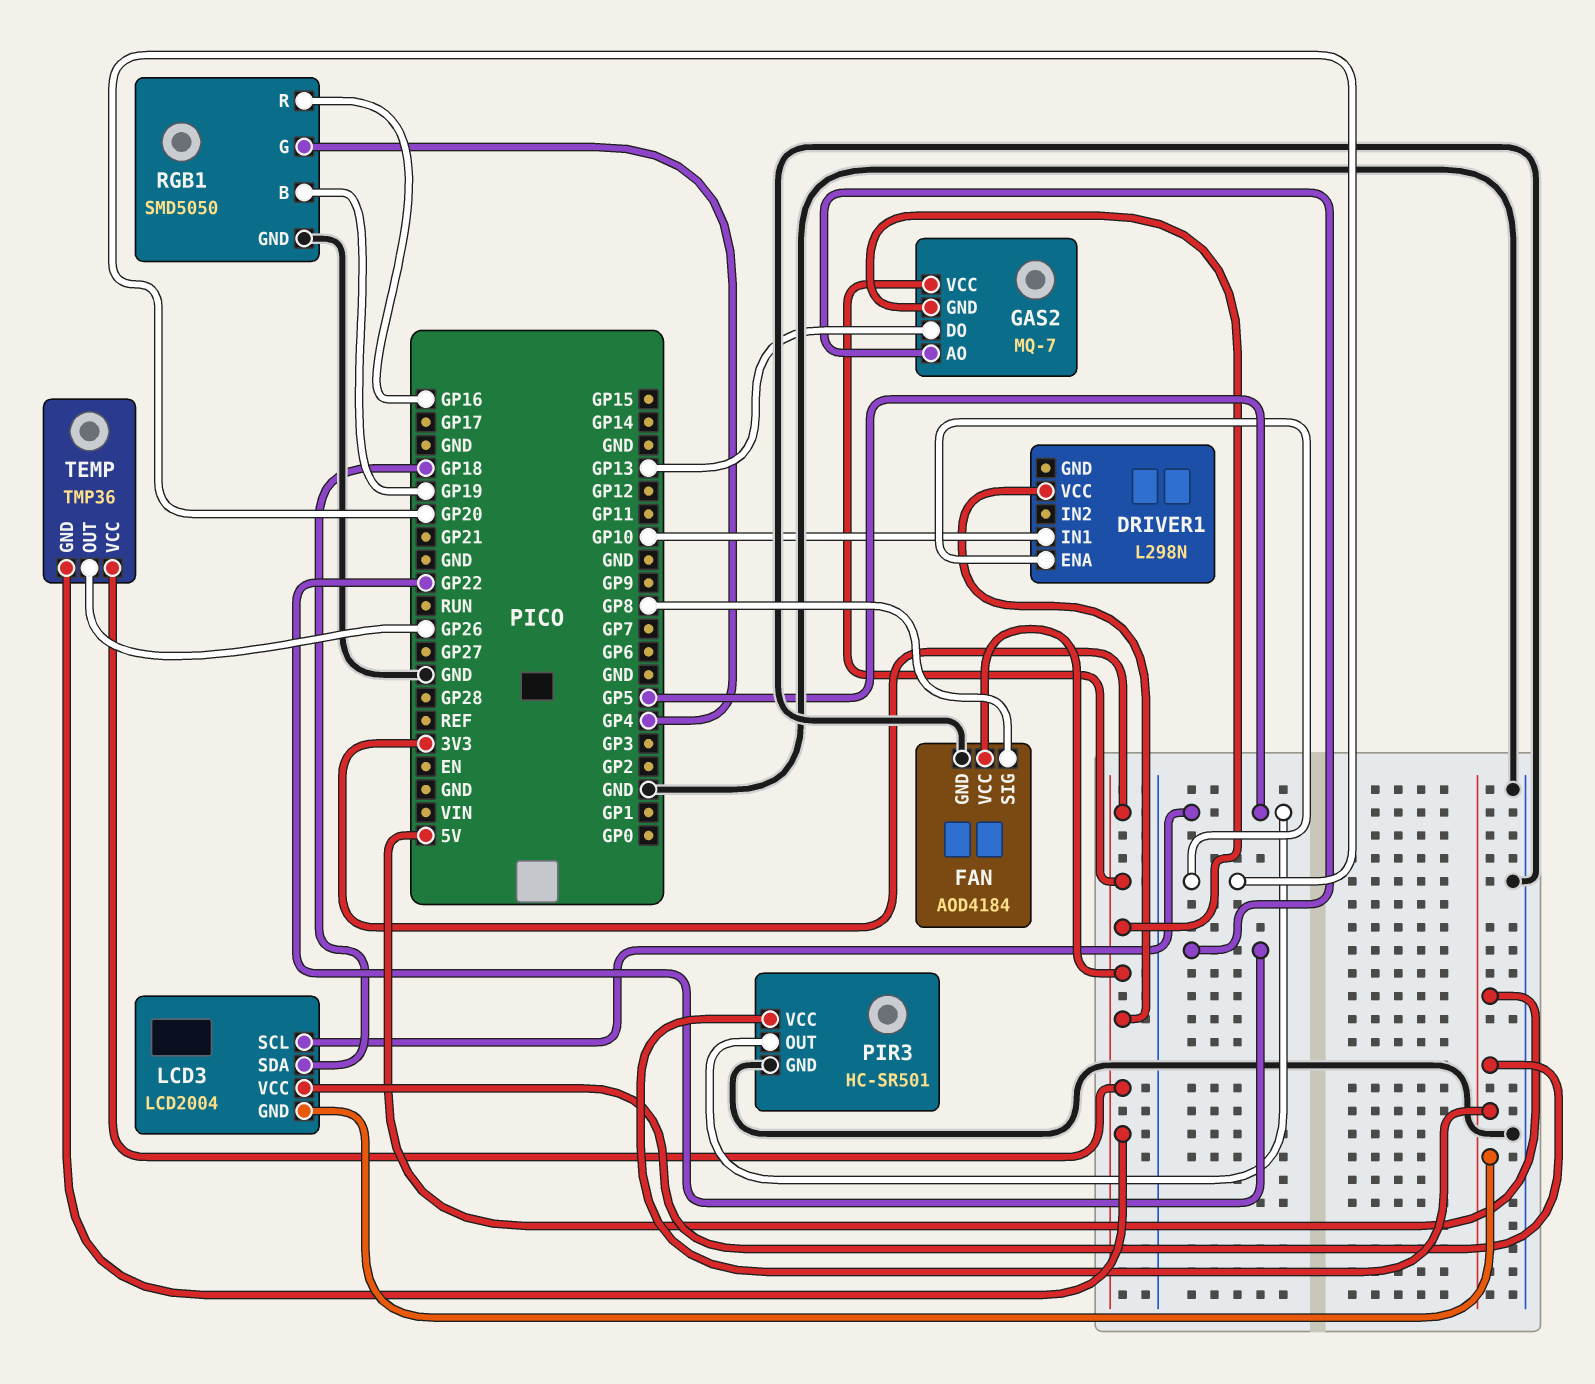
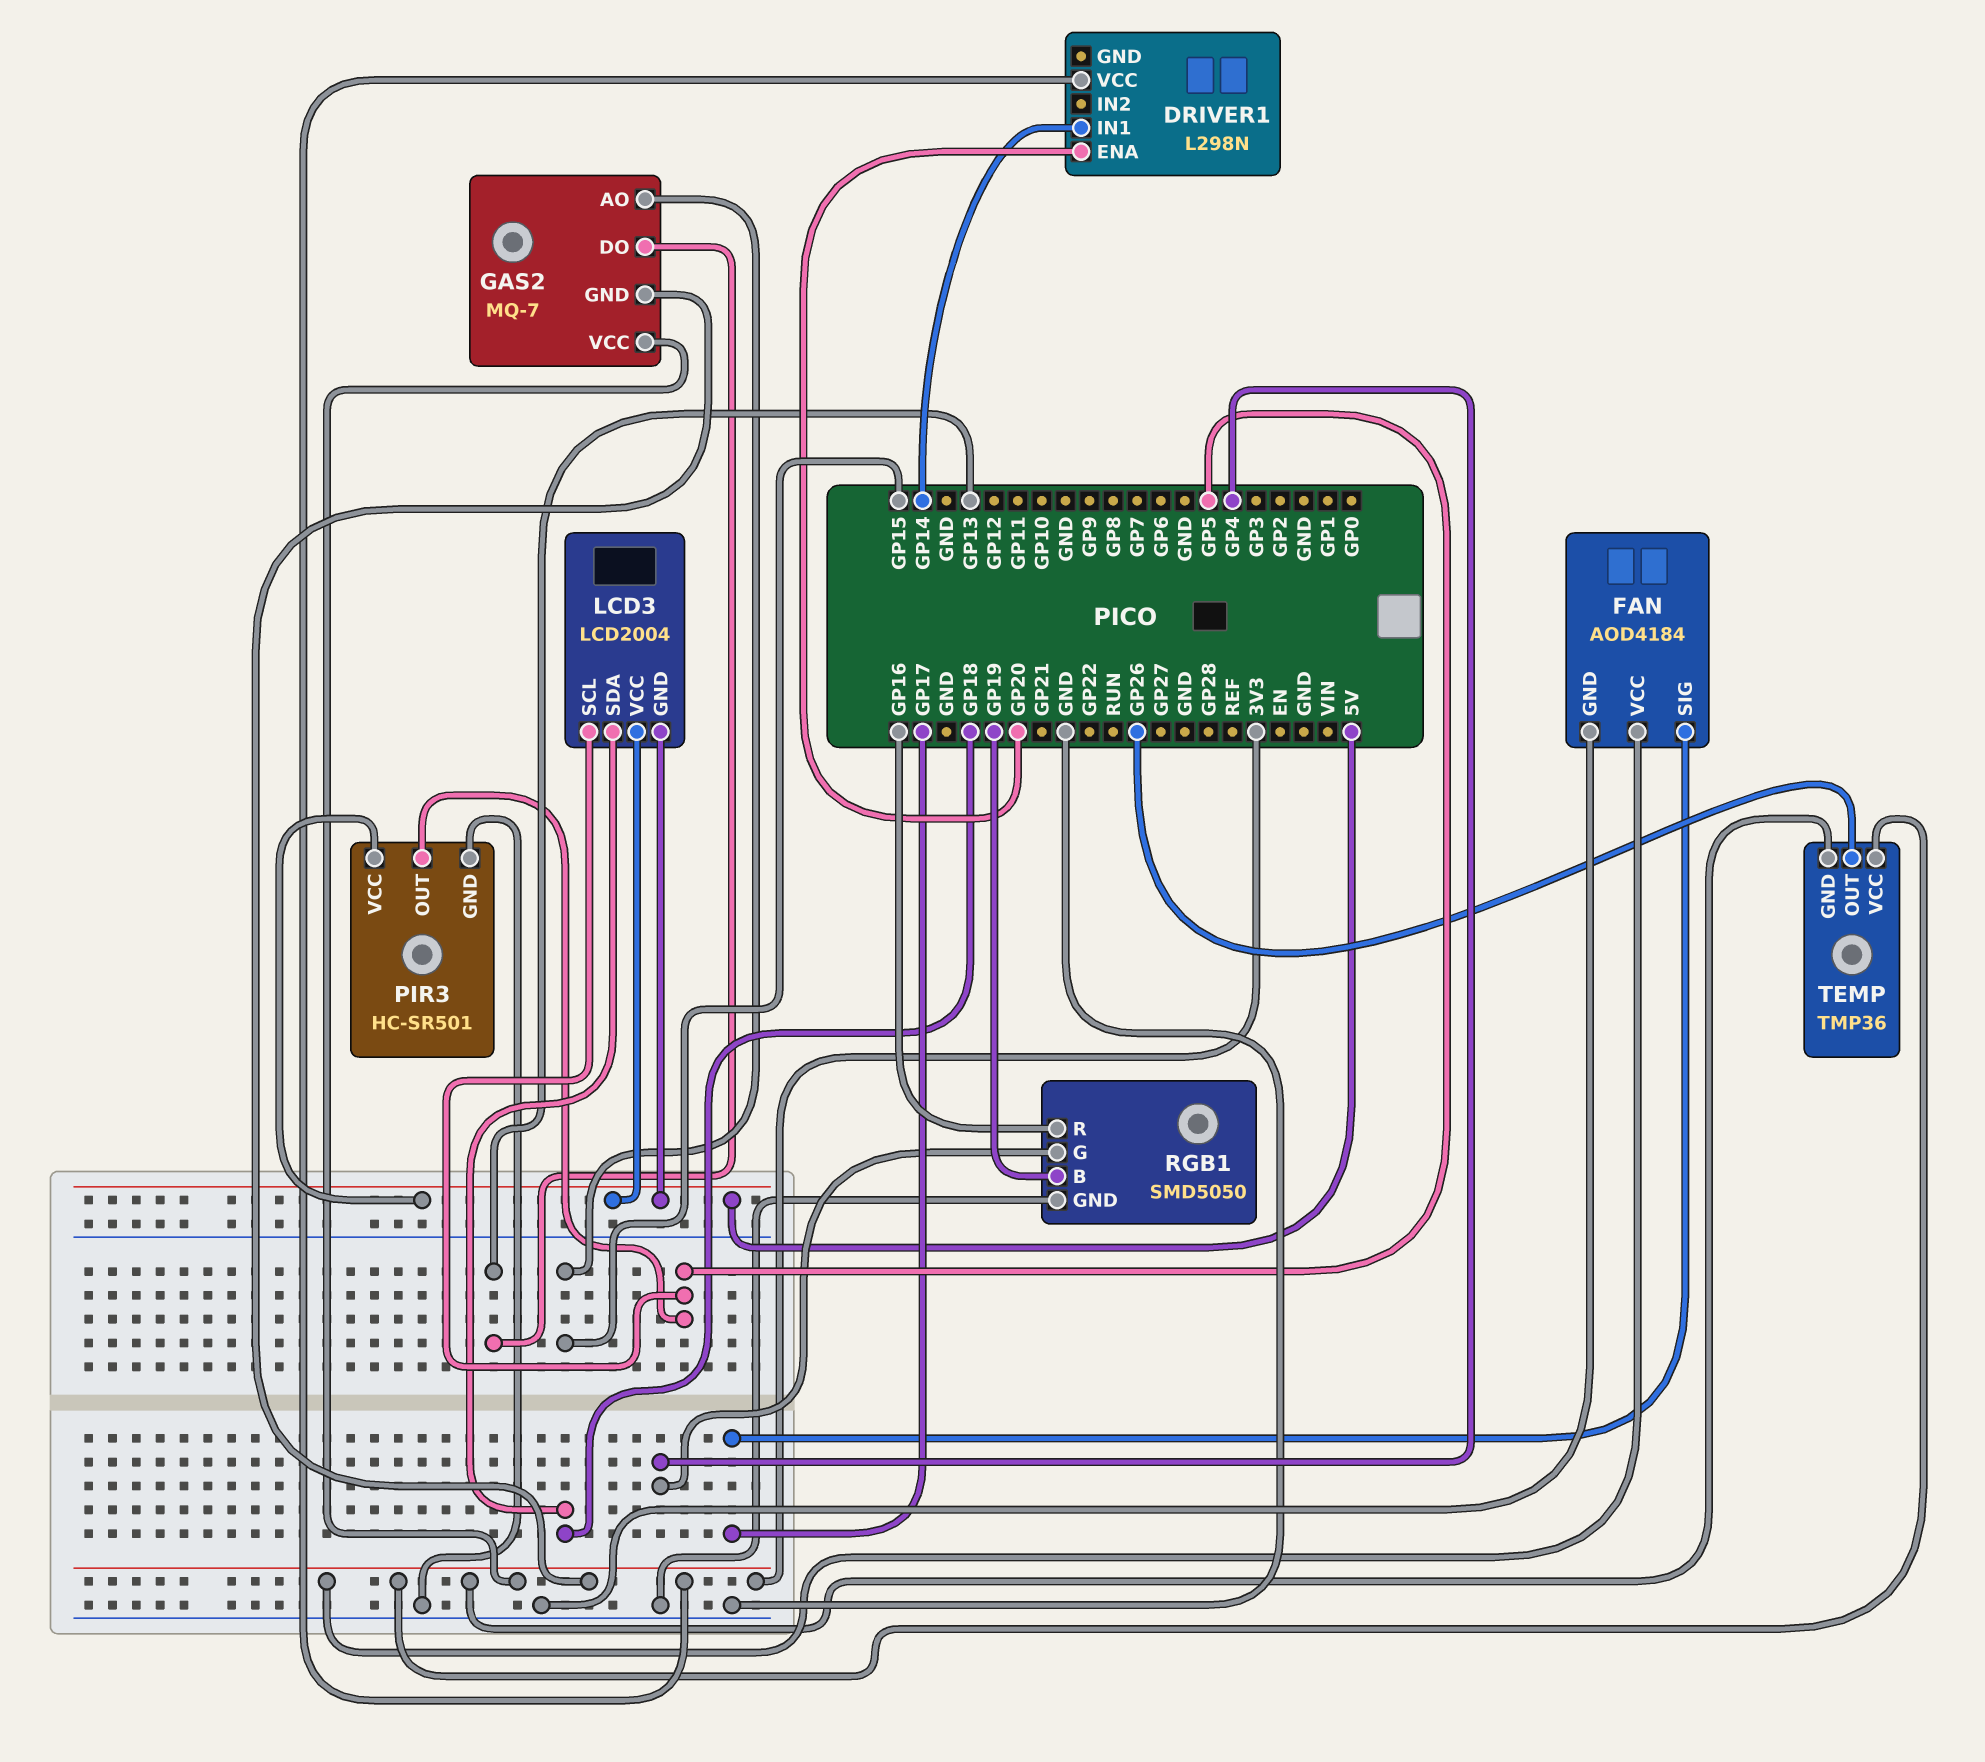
DRIVER1 pin IN1: GP10 -> GP14
FAN pin SIG: GP8 -> GP17
GAS2 pin AO: GP22 -> GP15

